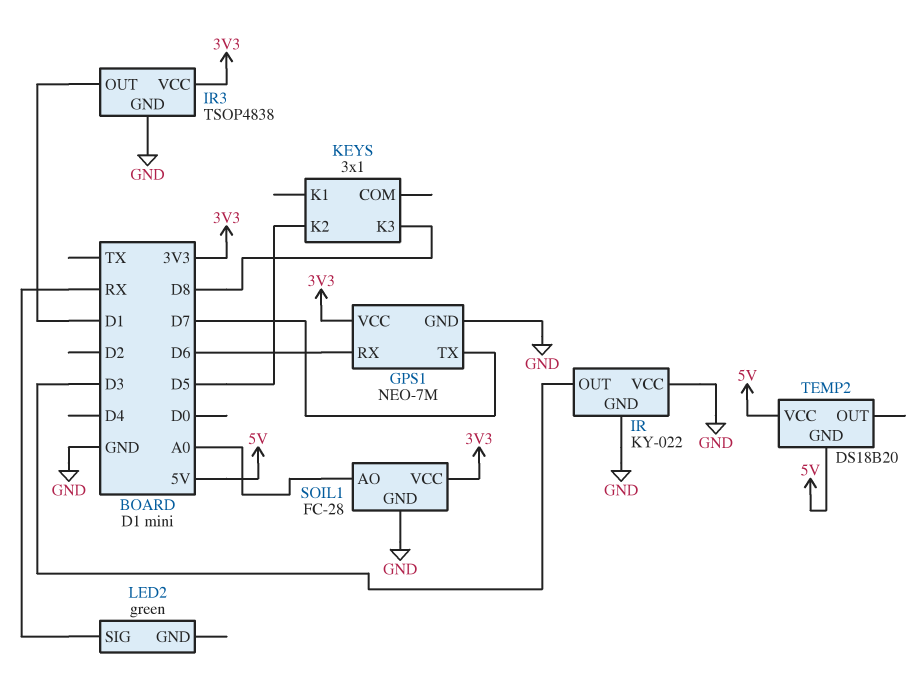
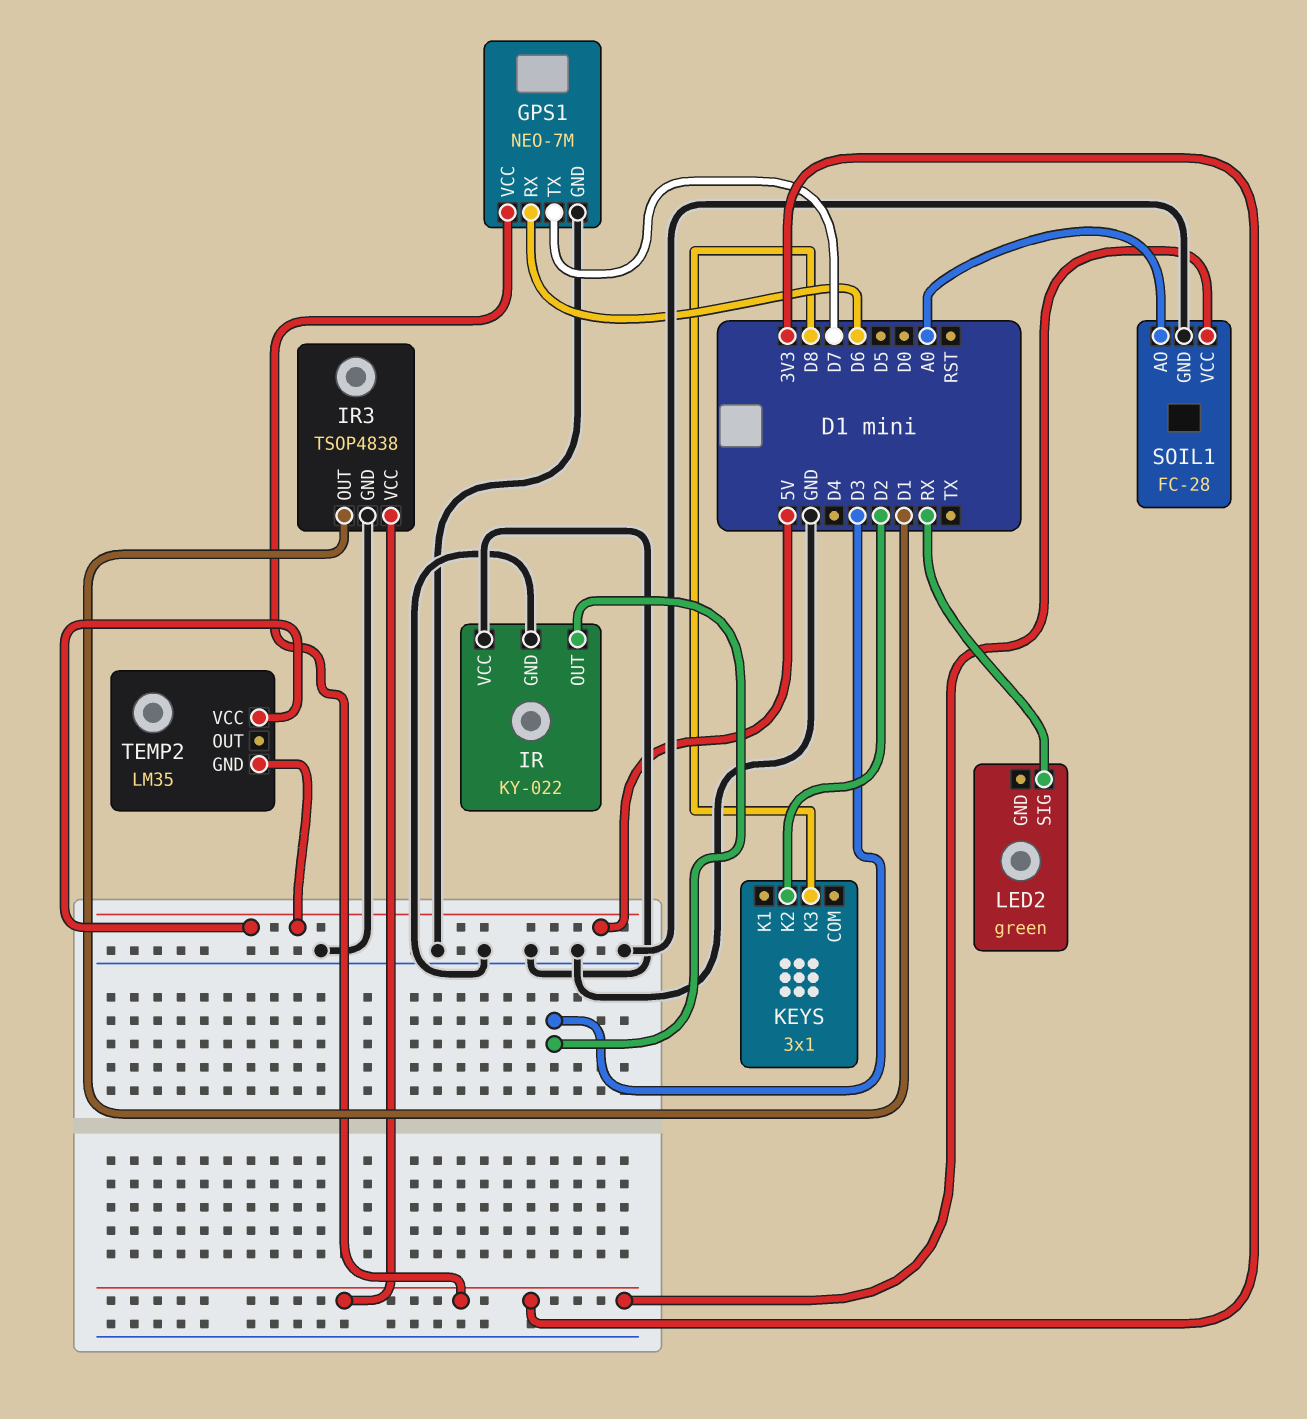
KEYS pin K2: D5 -> D2
TEMP2: DS18B20 -> LM35

